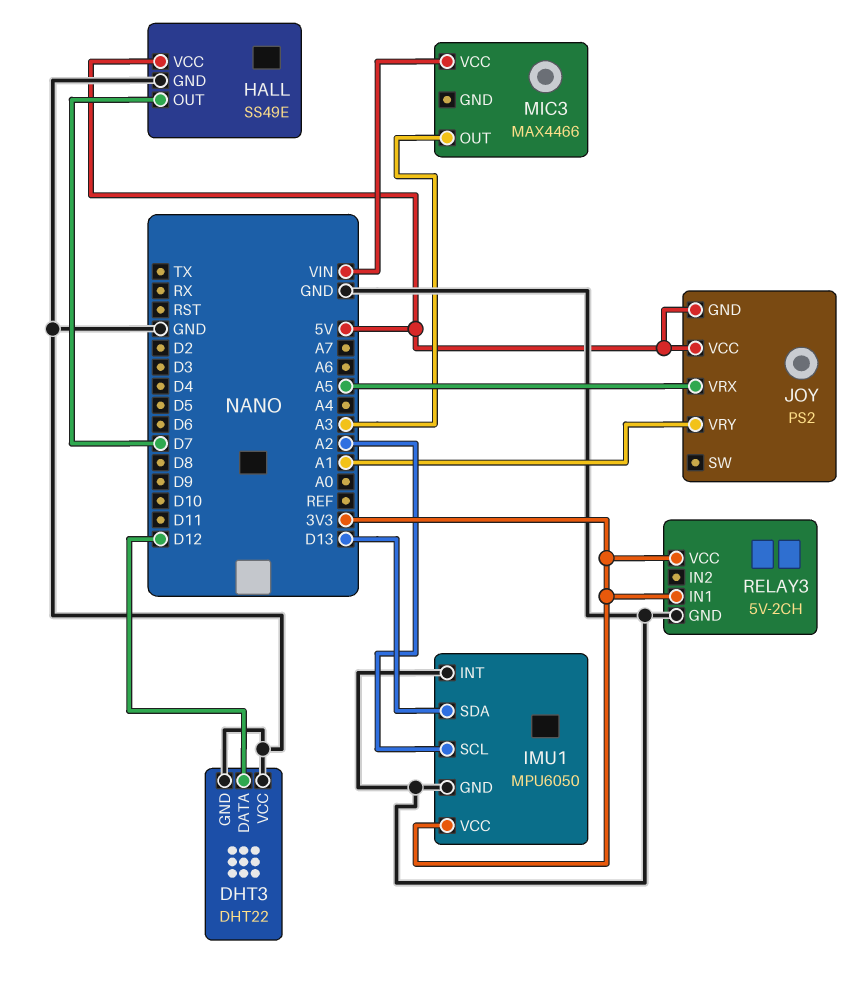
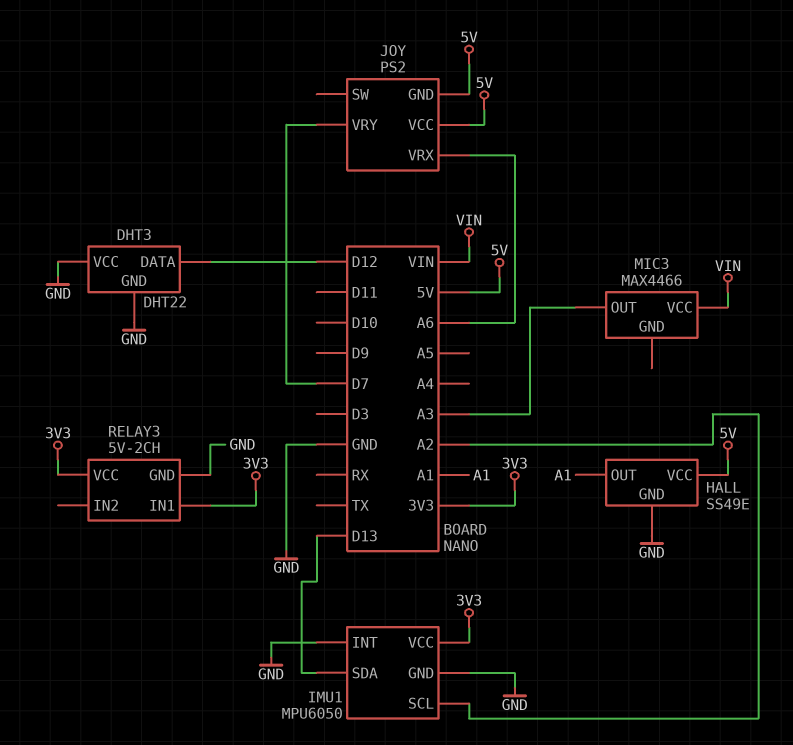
HALL pin OUT: D7 -> A1
JOY pin VRX: A5 -> A6
JOY pin VRY: A1 -> D7

